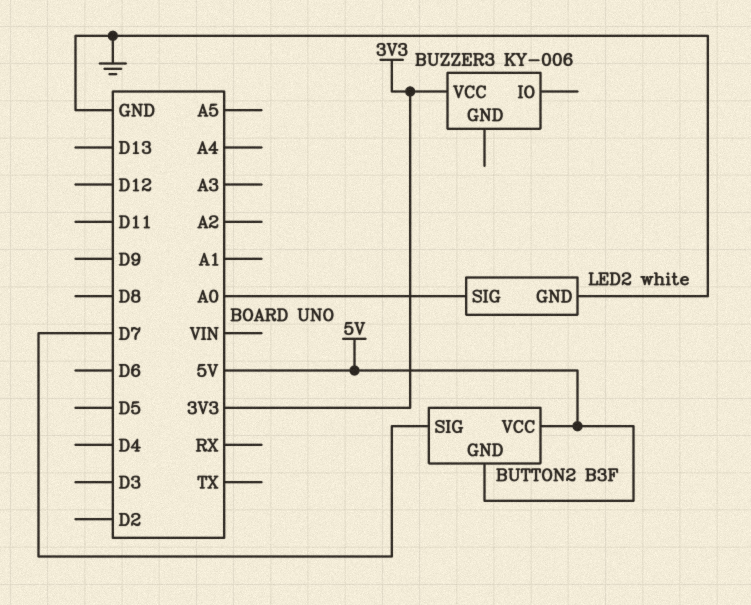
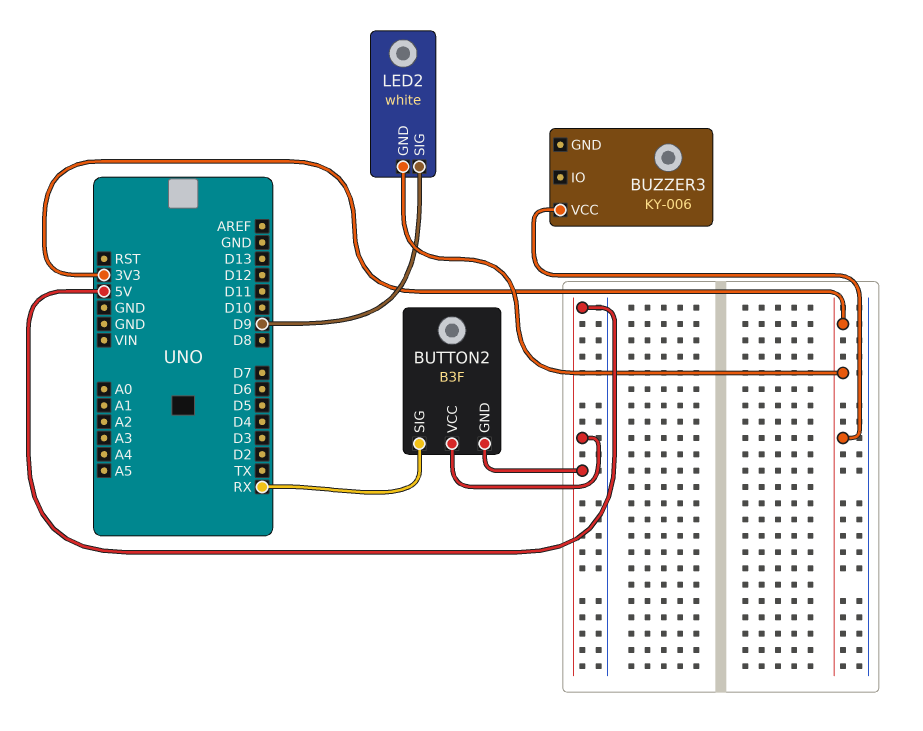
BUTTON2 pin SIG: D7 -> RX
LED2 pin GND: GND -> 3V3
LED2 pin SIG: A0 -> D9

